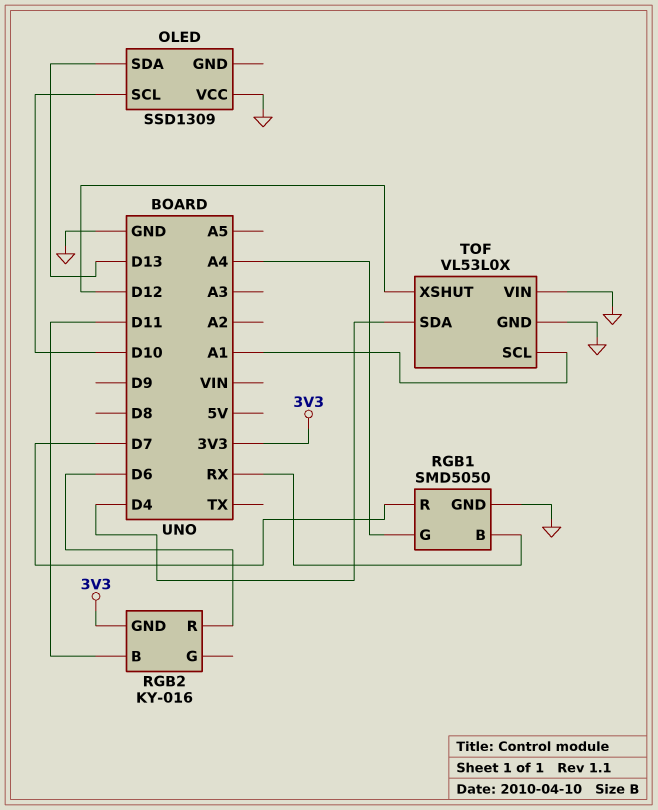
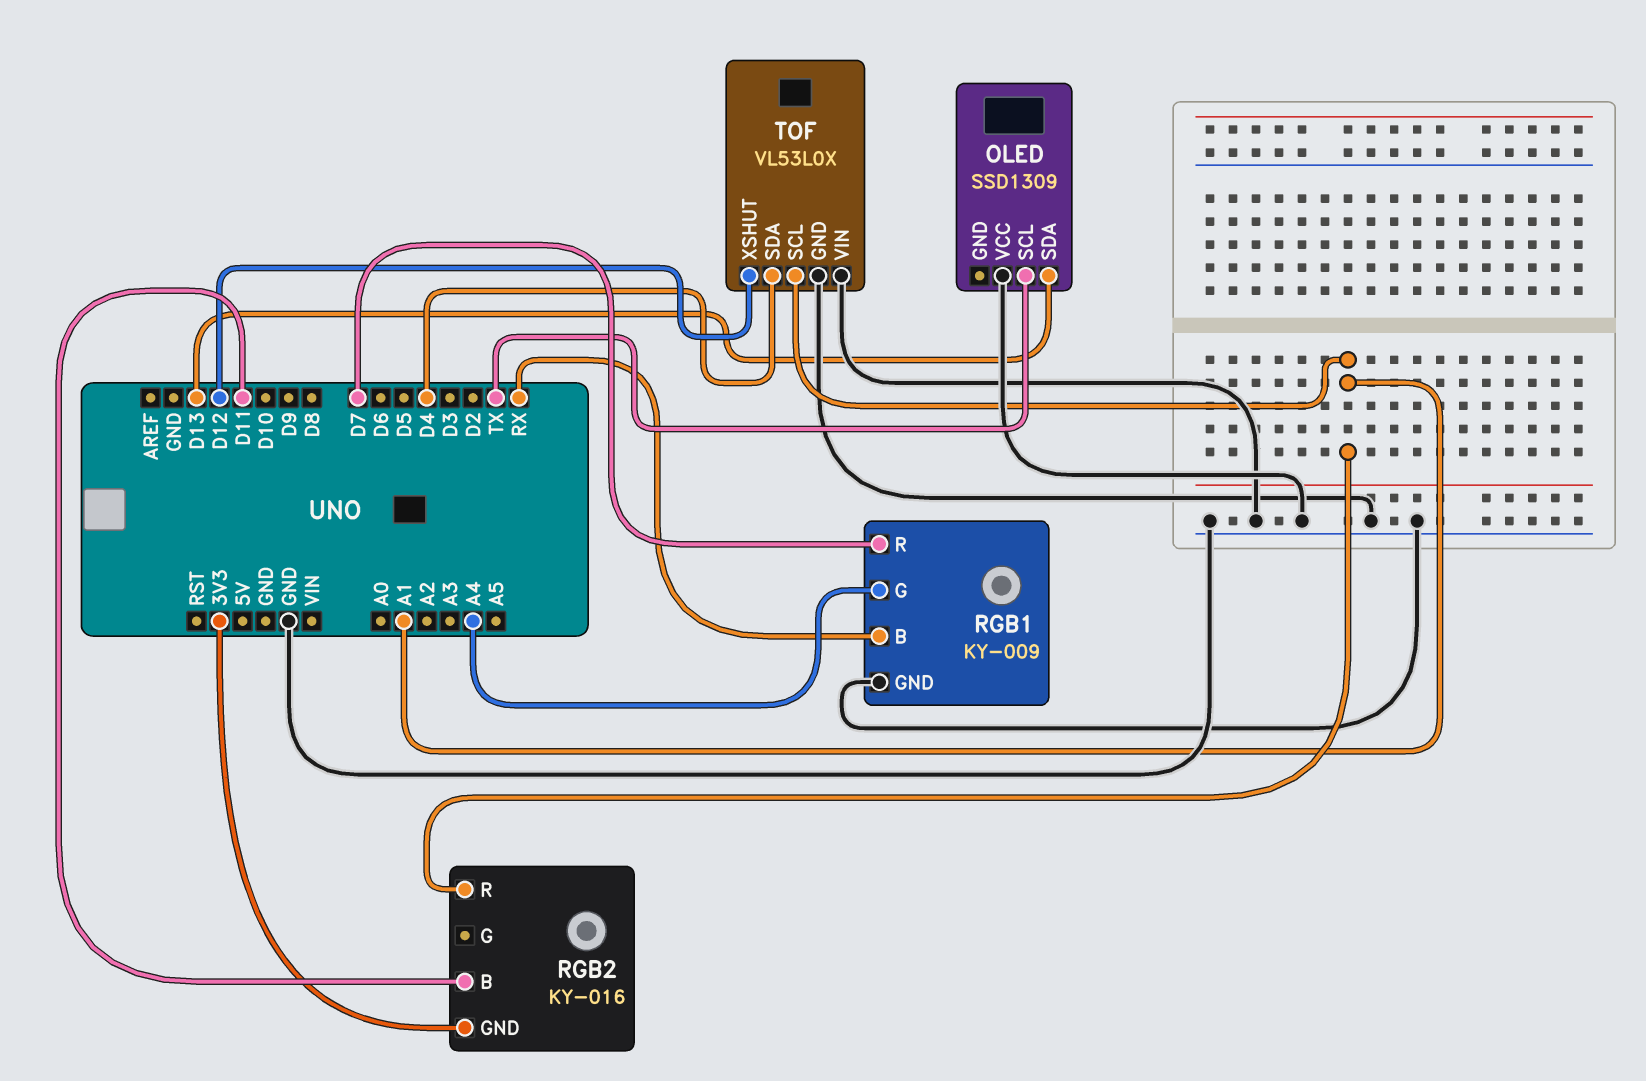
OLED pin SCL: D10 -> TX
RGB1: SMD5050 -> KY-009
RGB2 pin R: D6 -> A1

